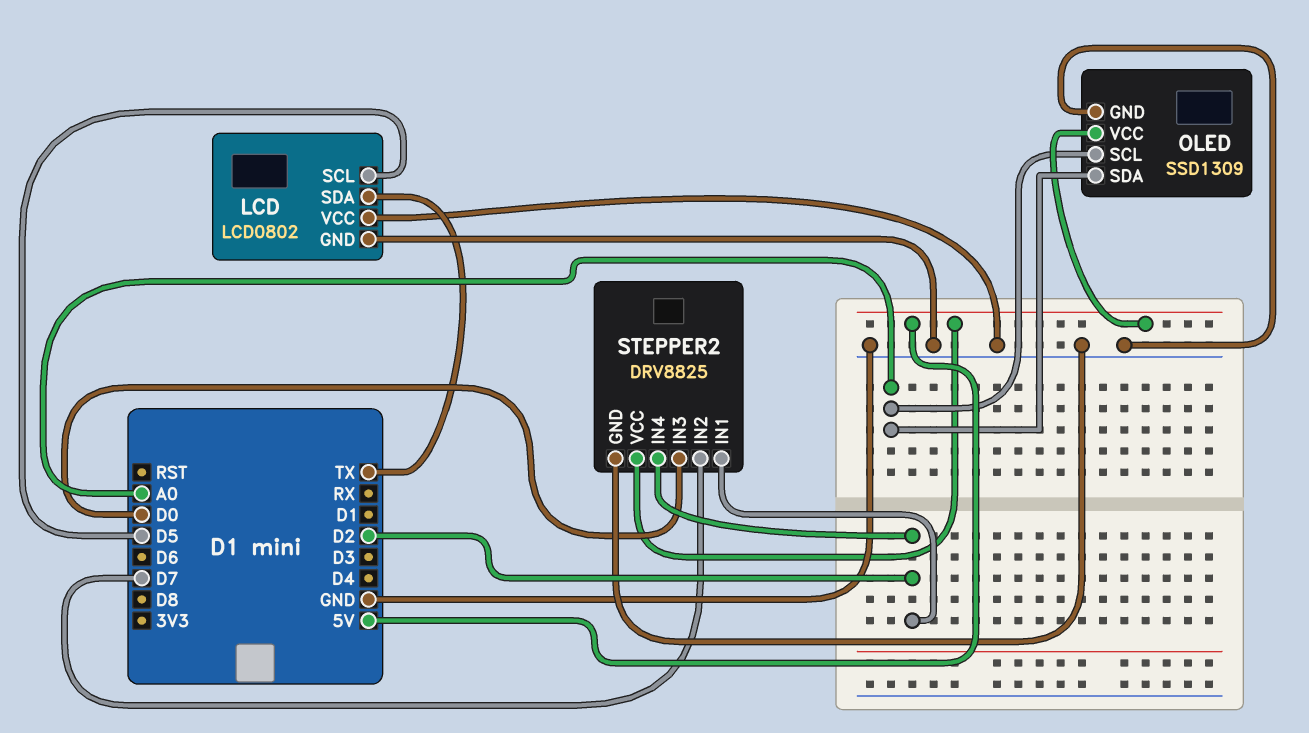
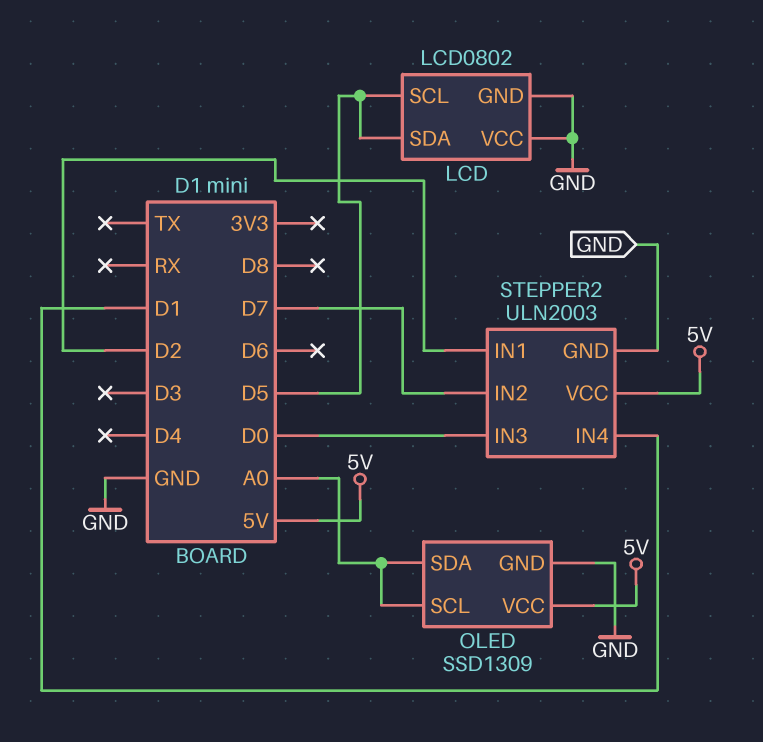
LCD pin SDA: TX -> D5
STEPPER2: DRV8825 -> ULN2003
STEPPER2 pin IN4: D2 -> D1

